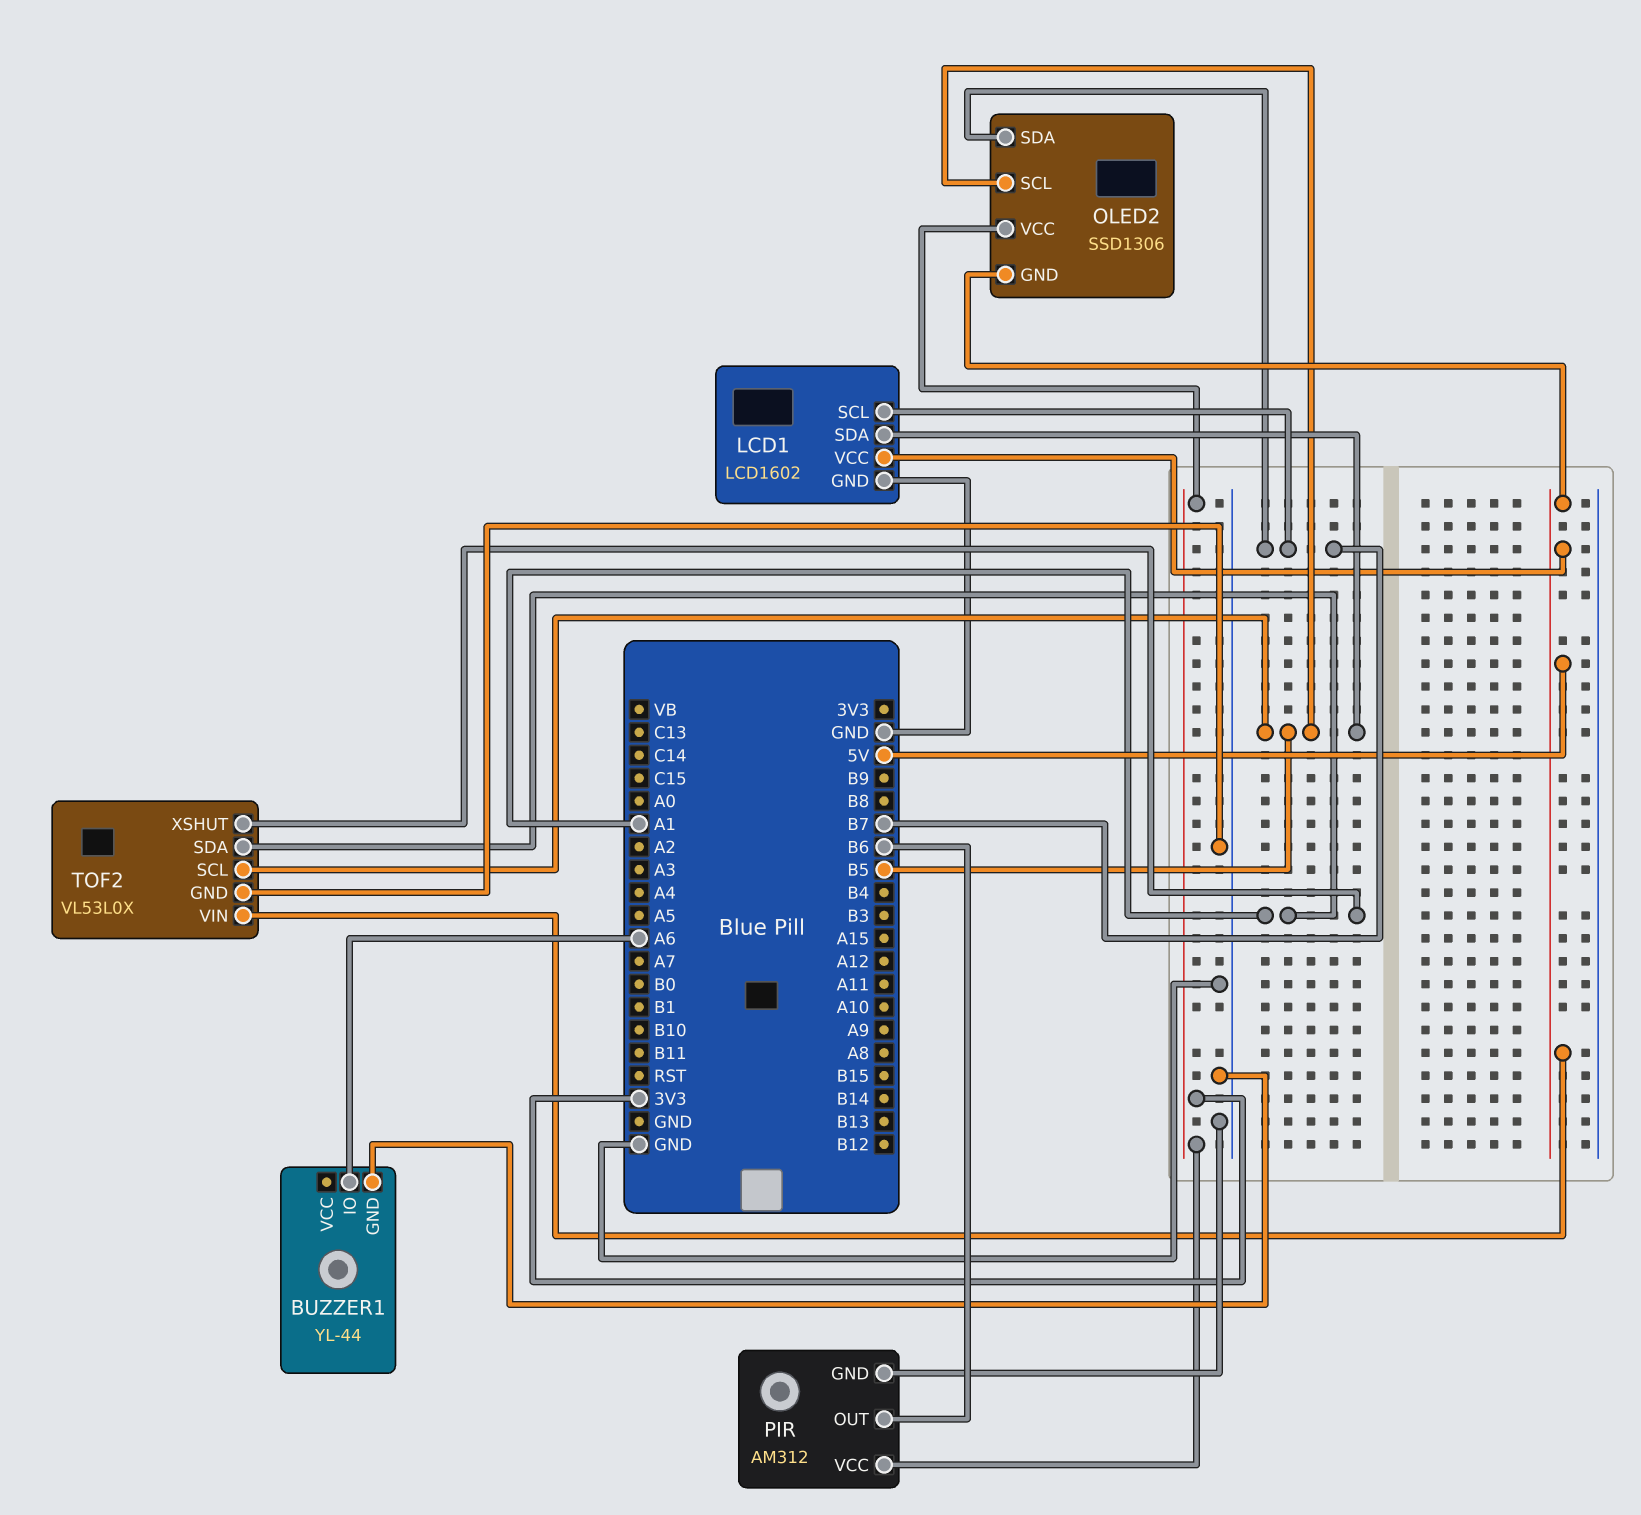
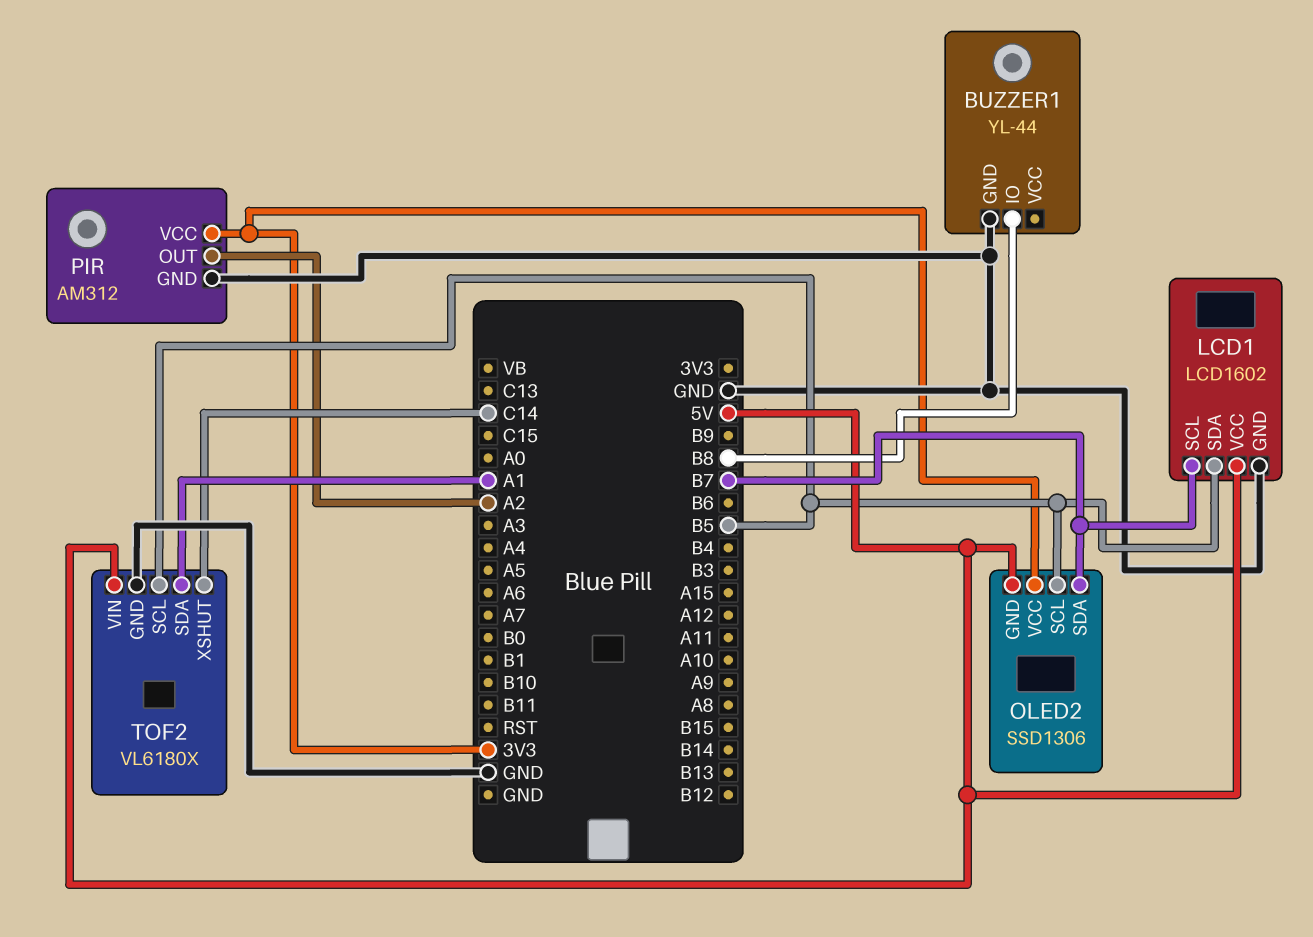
BUZZER1 pin IO: A6 -> B8
PIR pin OUT: B6 -> A2
TOF2: VL53L0X -> VL6180X
TOF2 pin XSHUT: A1 -> C14

